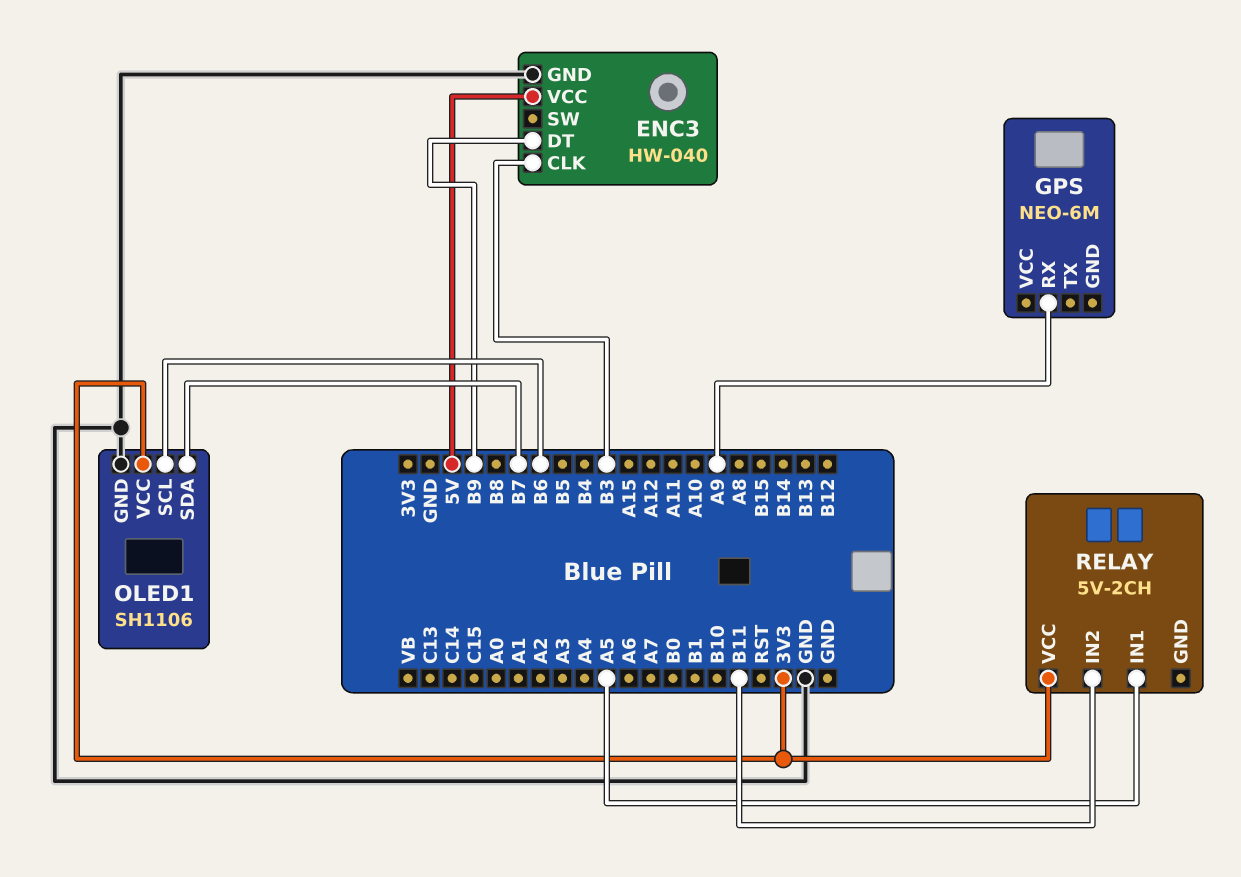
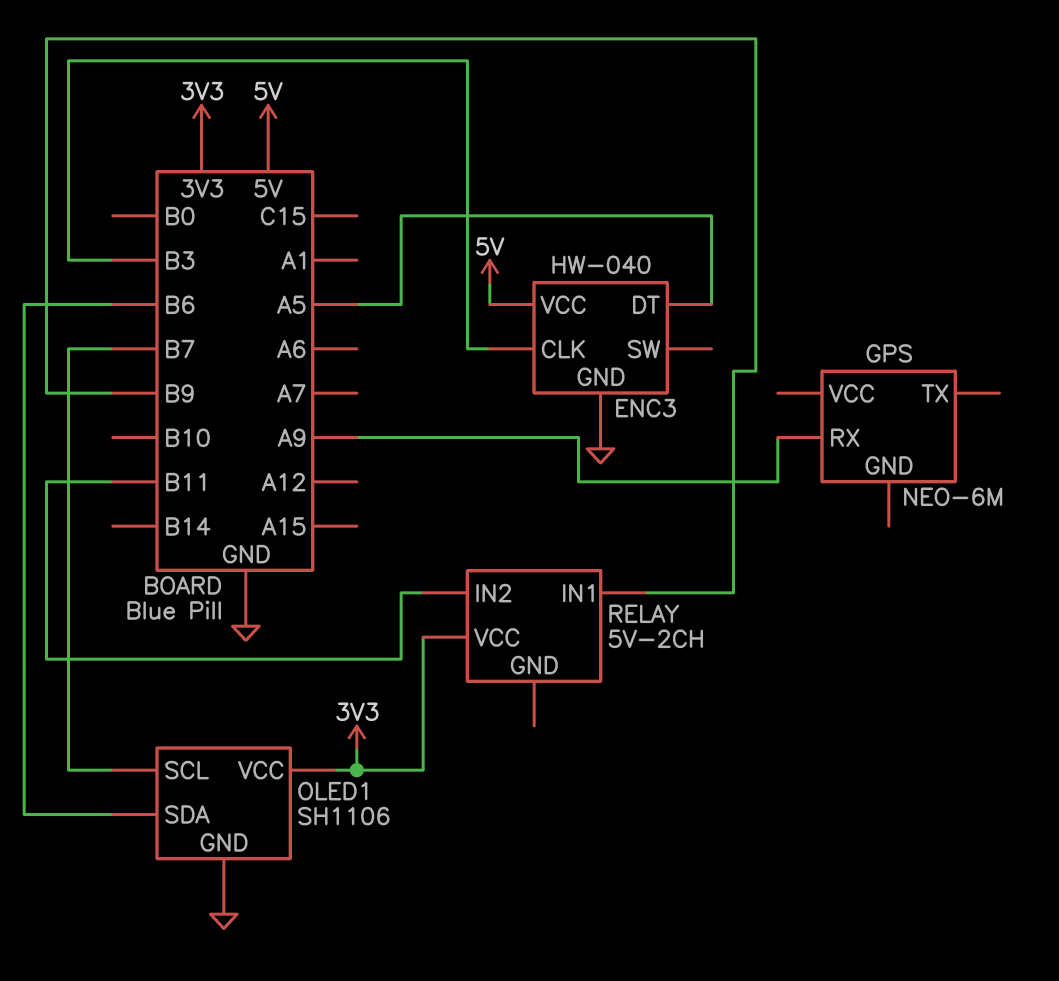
ENC3 pin DT: B9 -> A5
OLED1 pin SCL: B6 -> B7
OLED1 pin SDA: B7 -> B6
RELAY pin IN1: A5 -> B9

